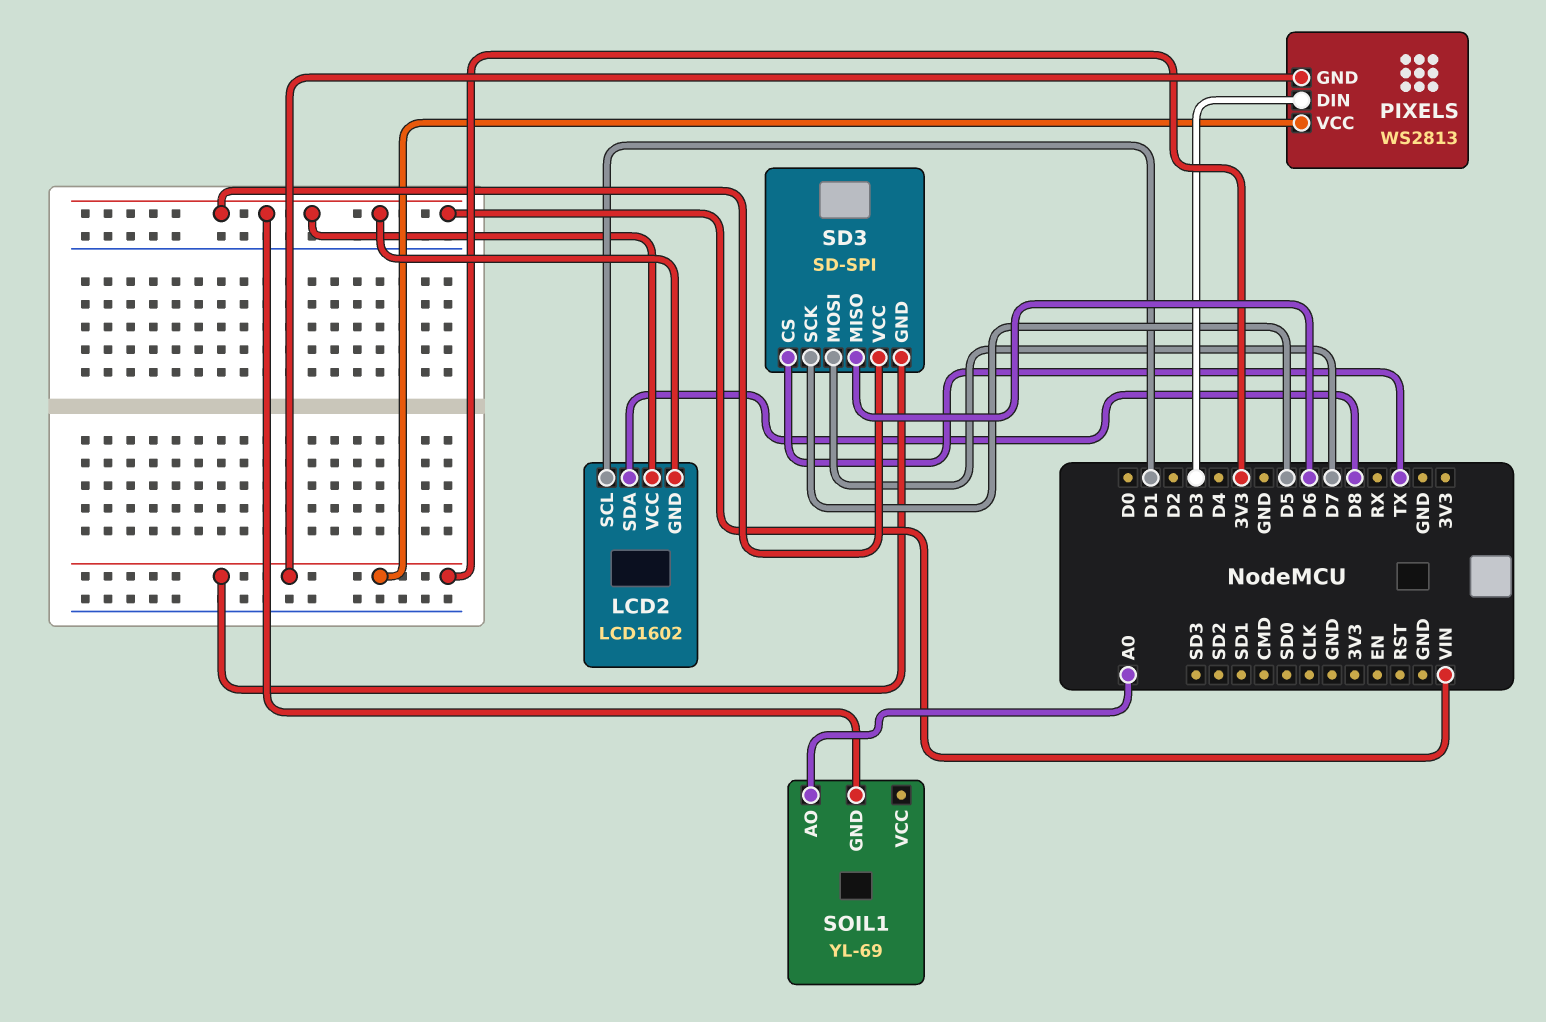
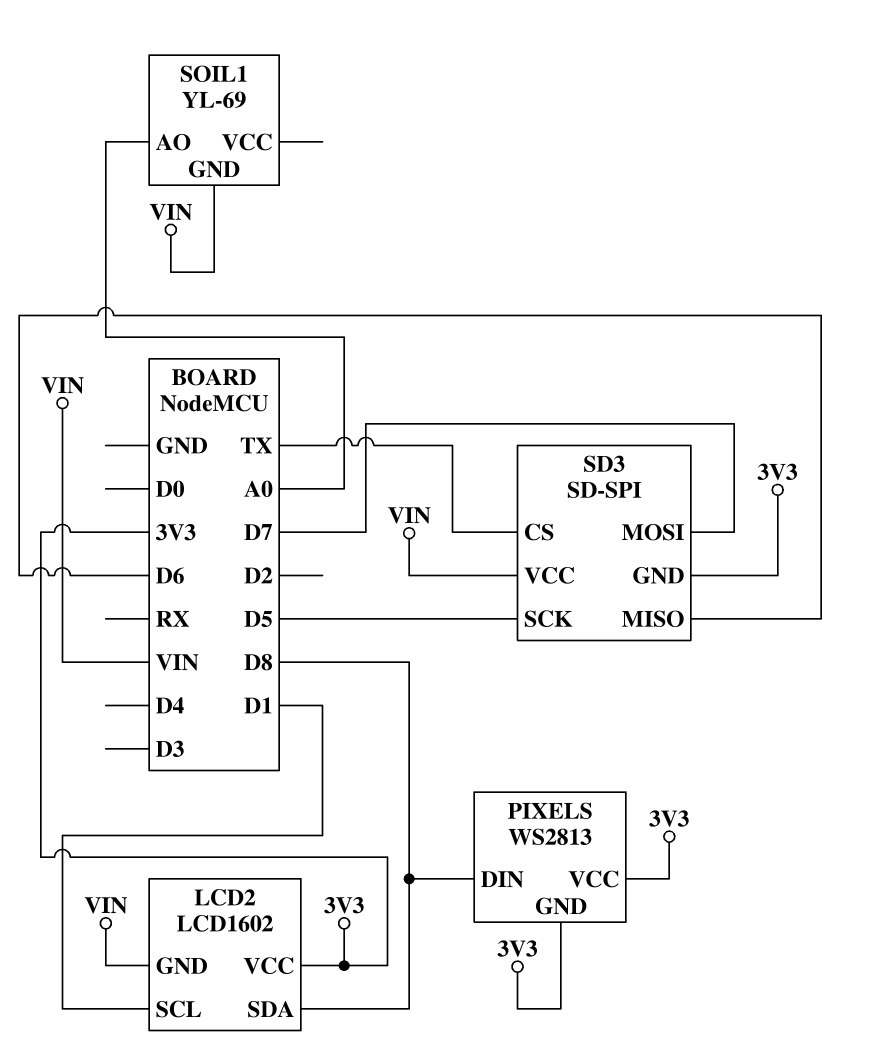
LCD2 pin VCC: VIN -> 3V3
PIXELS pin DIN: D3 -> D8

